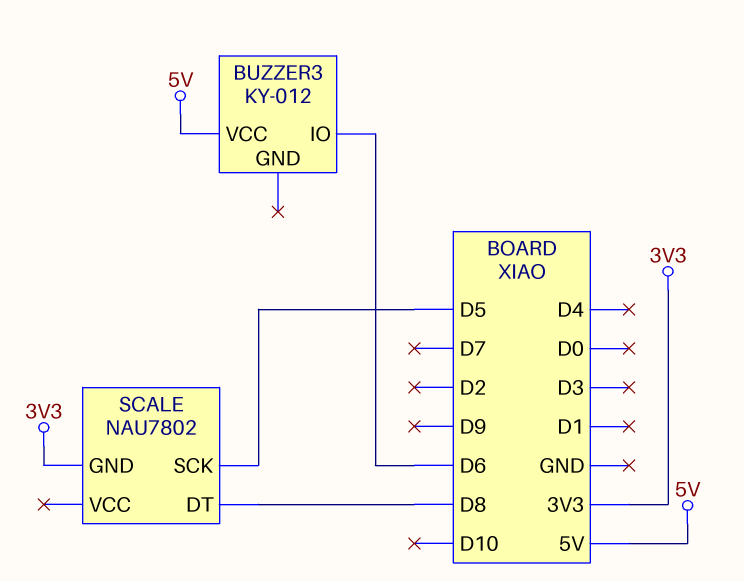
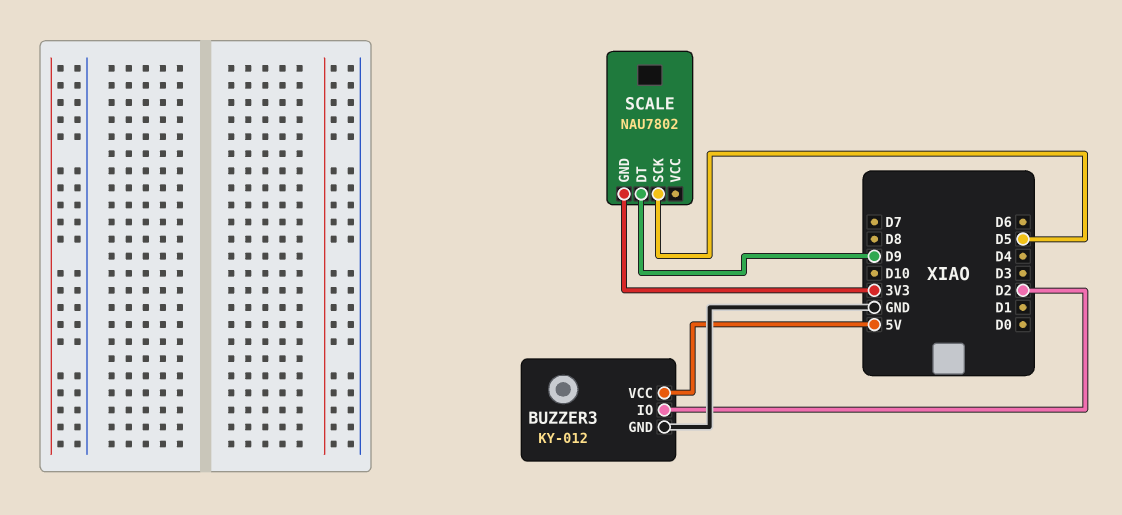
BUZZER3 pin GND: none -> GND
BUZZER3 pin IO: D6 -> D2
SCALE pin DT: D8 -> D9

